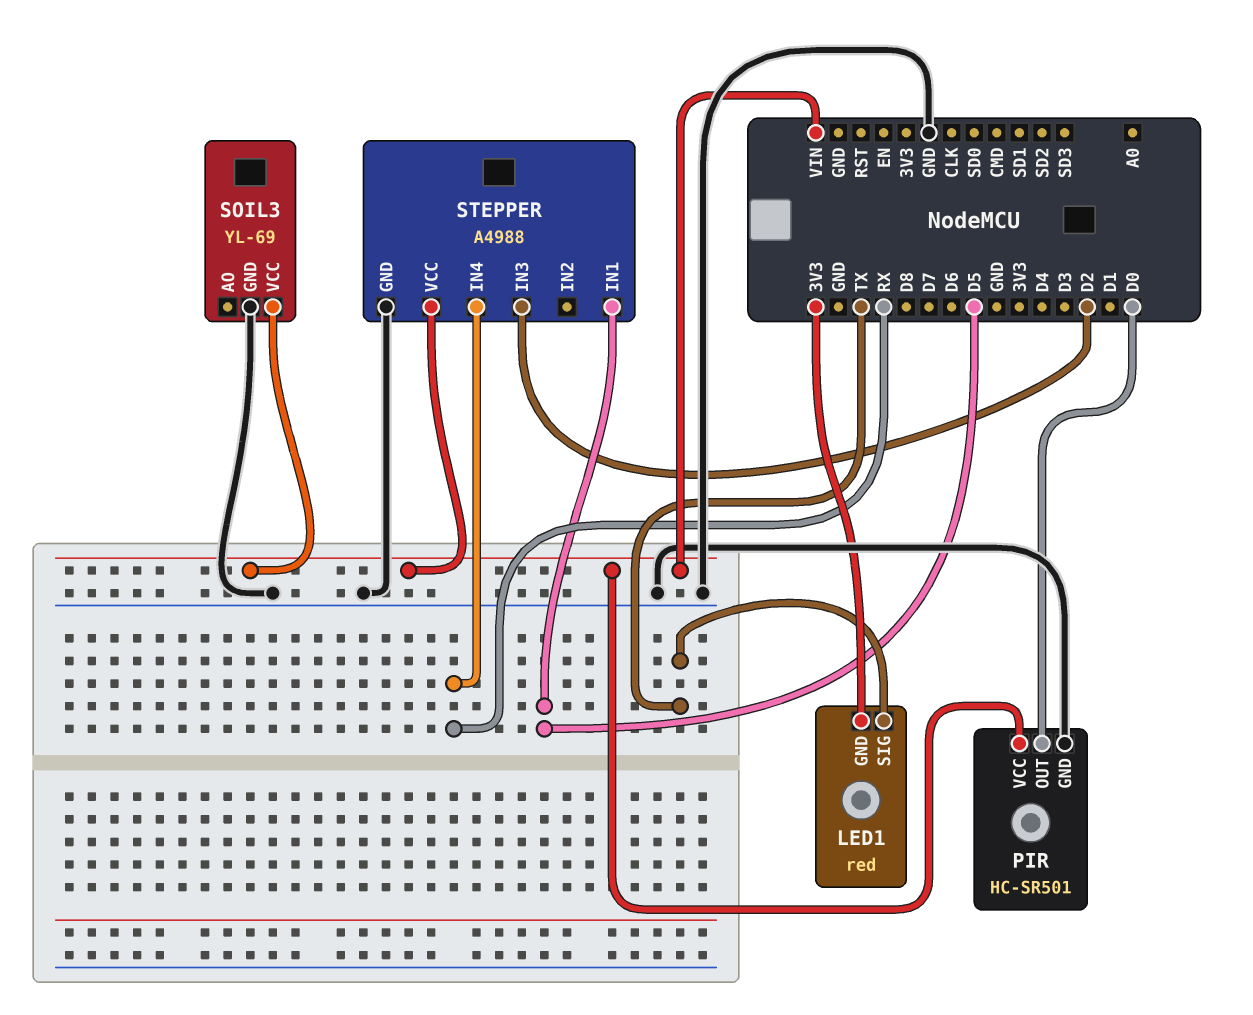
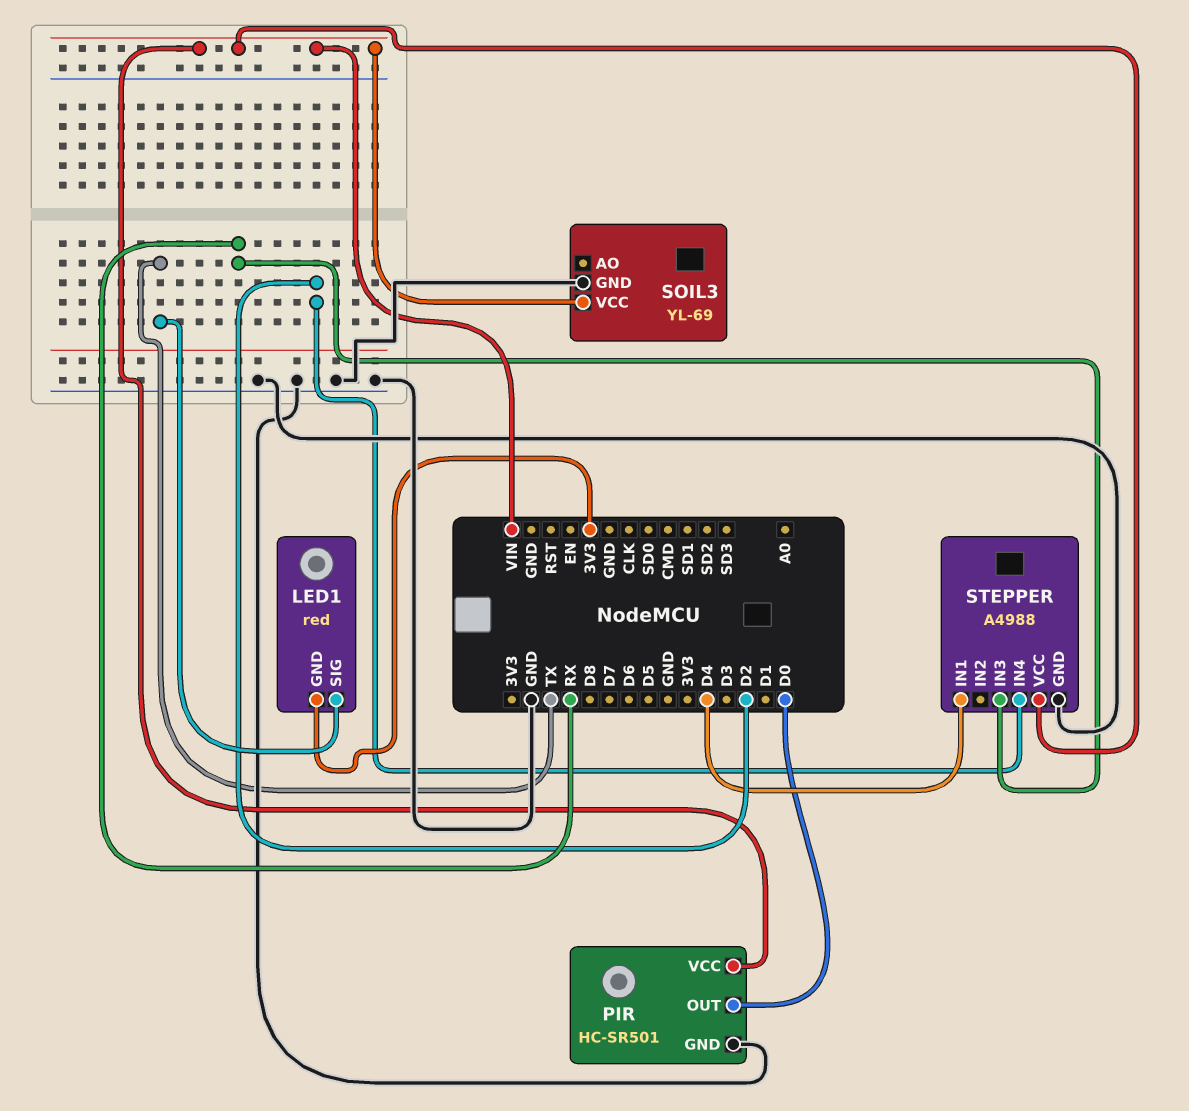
STEPPER pin IN1: D5 -> D4
STEPPER pin IN3: D2 -> RX
STEPPER pin IN4: RX -> D2

